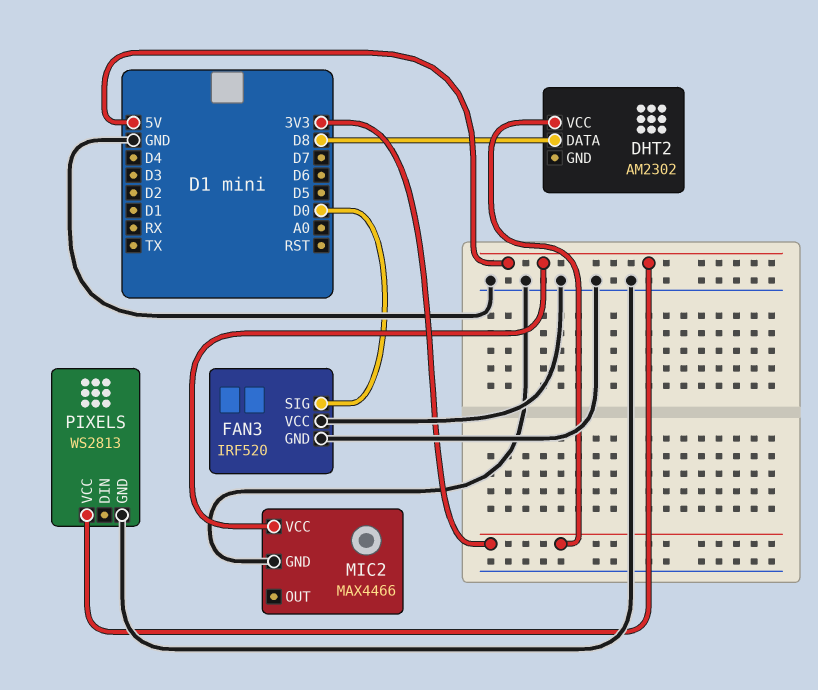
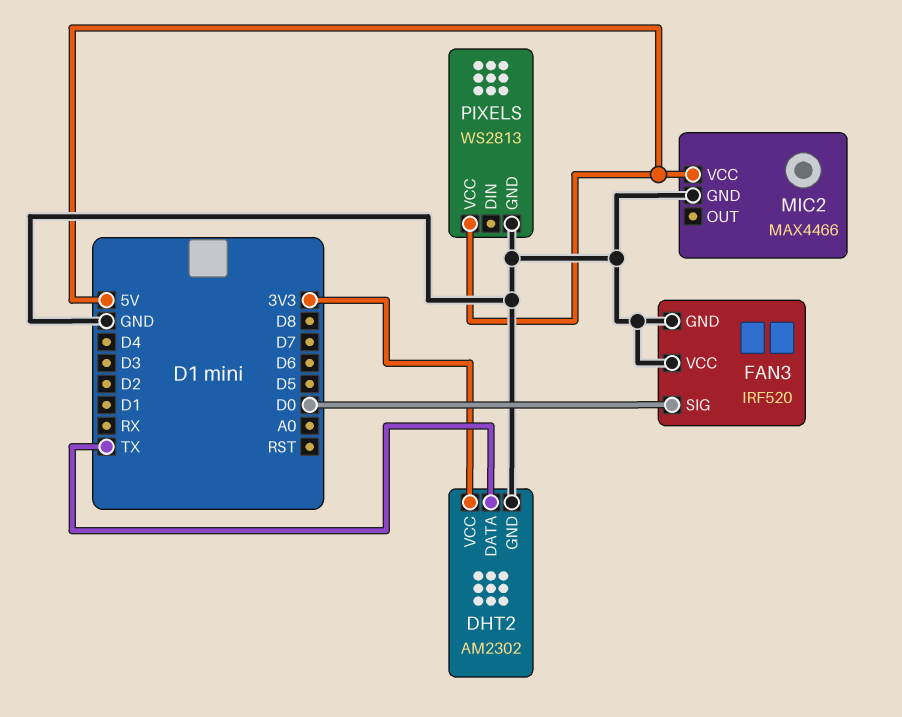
DHT2 pin DATA: D8 -> TX
DHT2 pin GND: none -> GND

